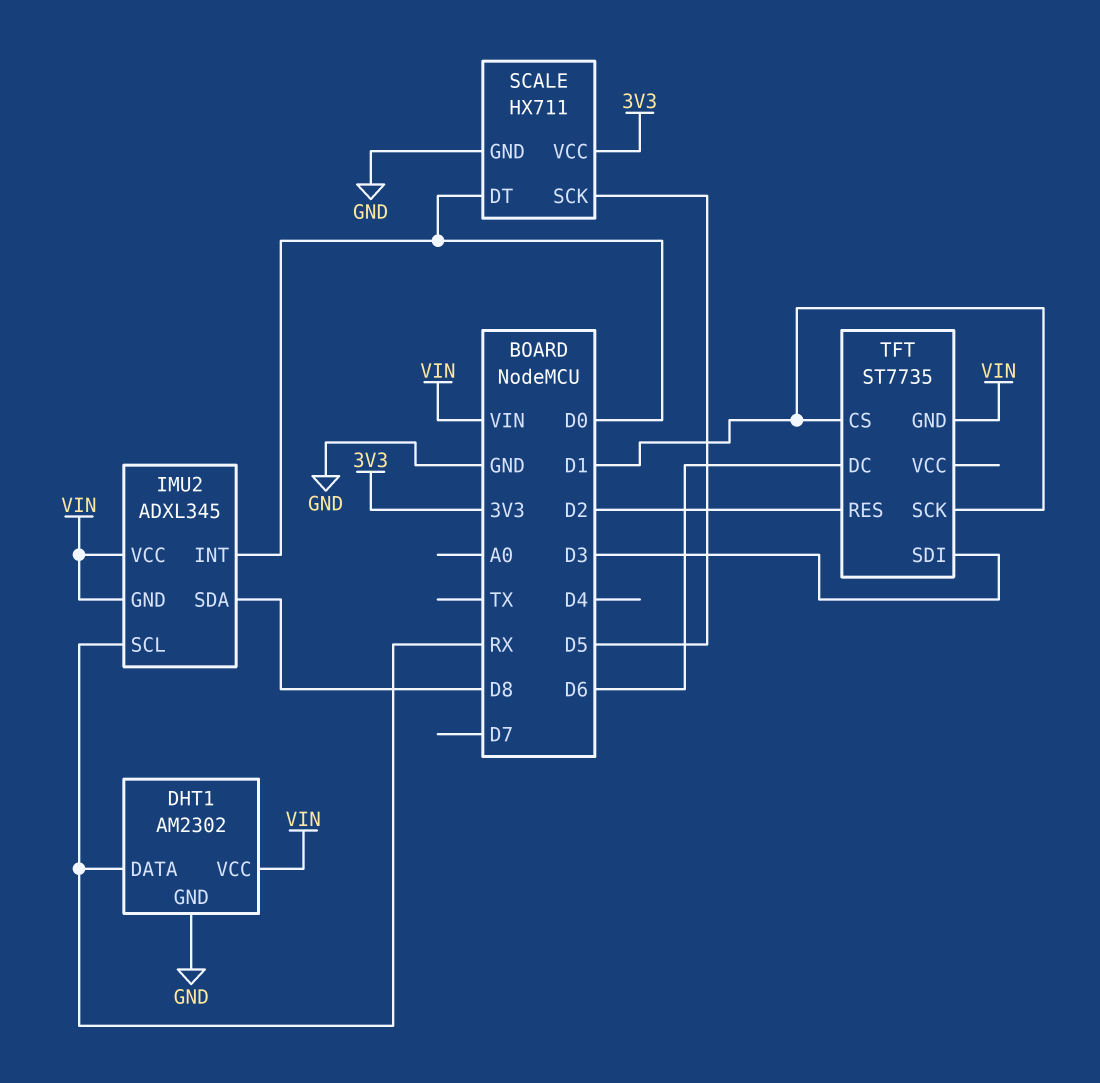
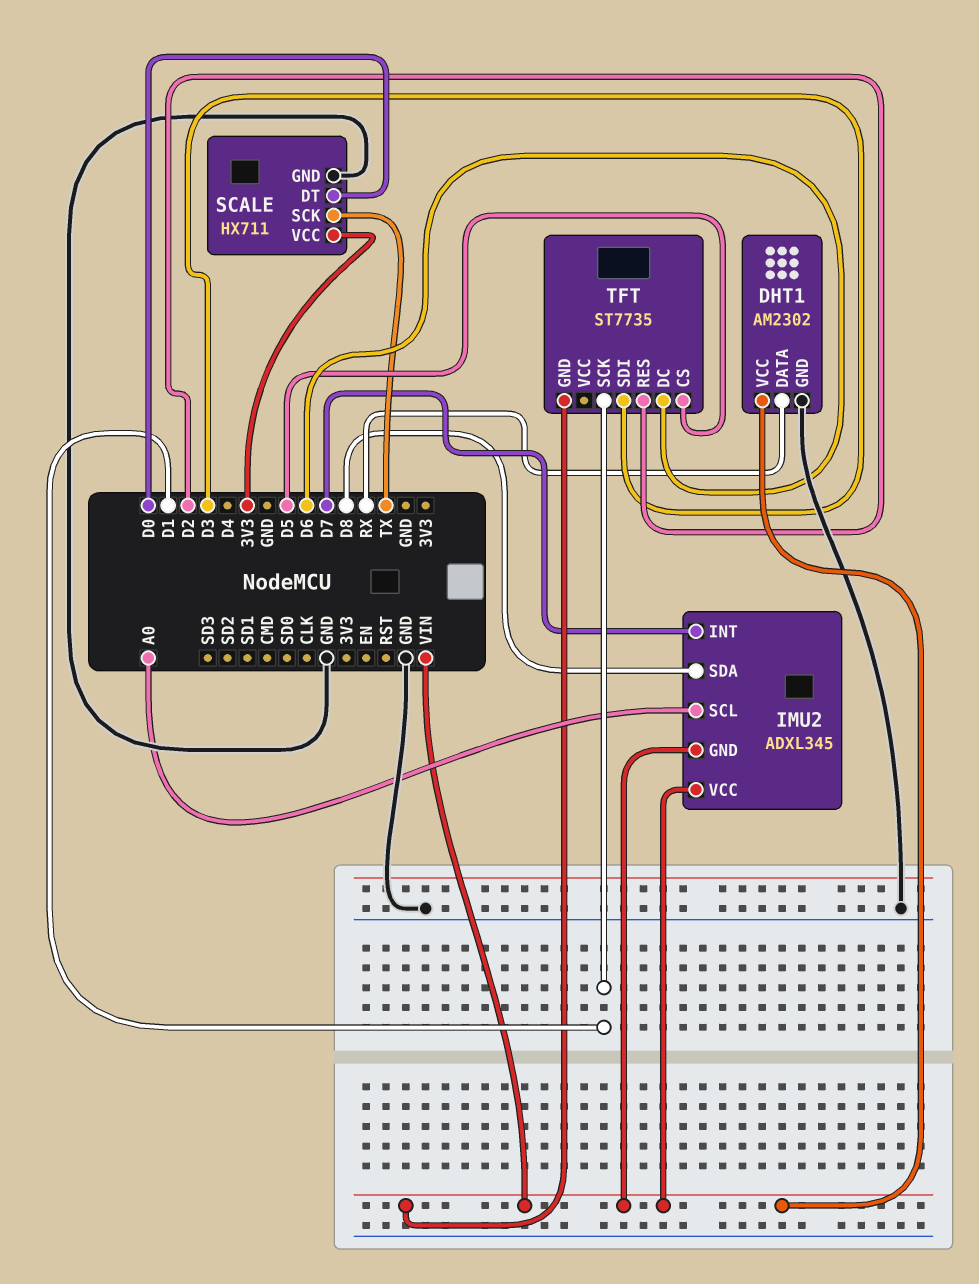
IMU2 pin INT: D0 -> D7
IMU2 pin SCL: RX -> A0
SCALE pin SCK: D5 -> TX
TFT pin CS: D1 -> D5

